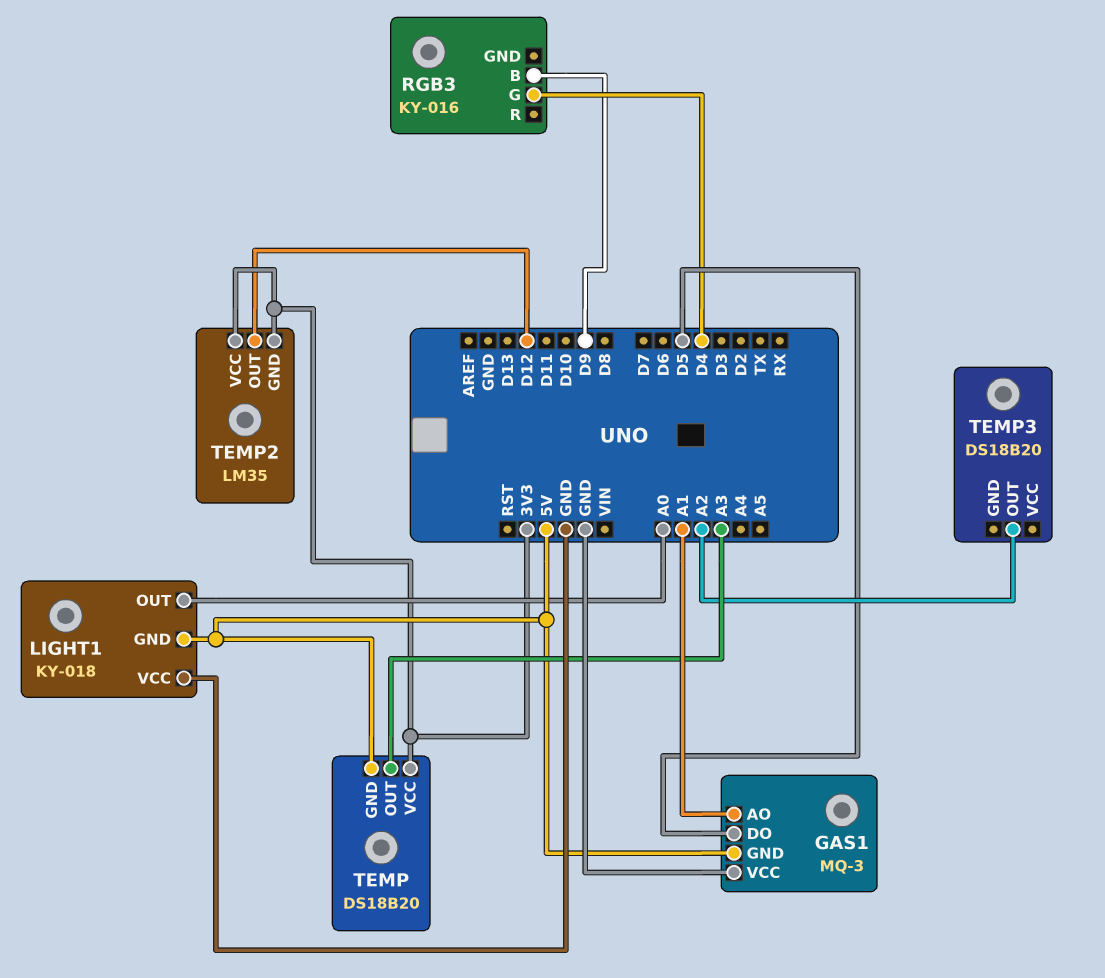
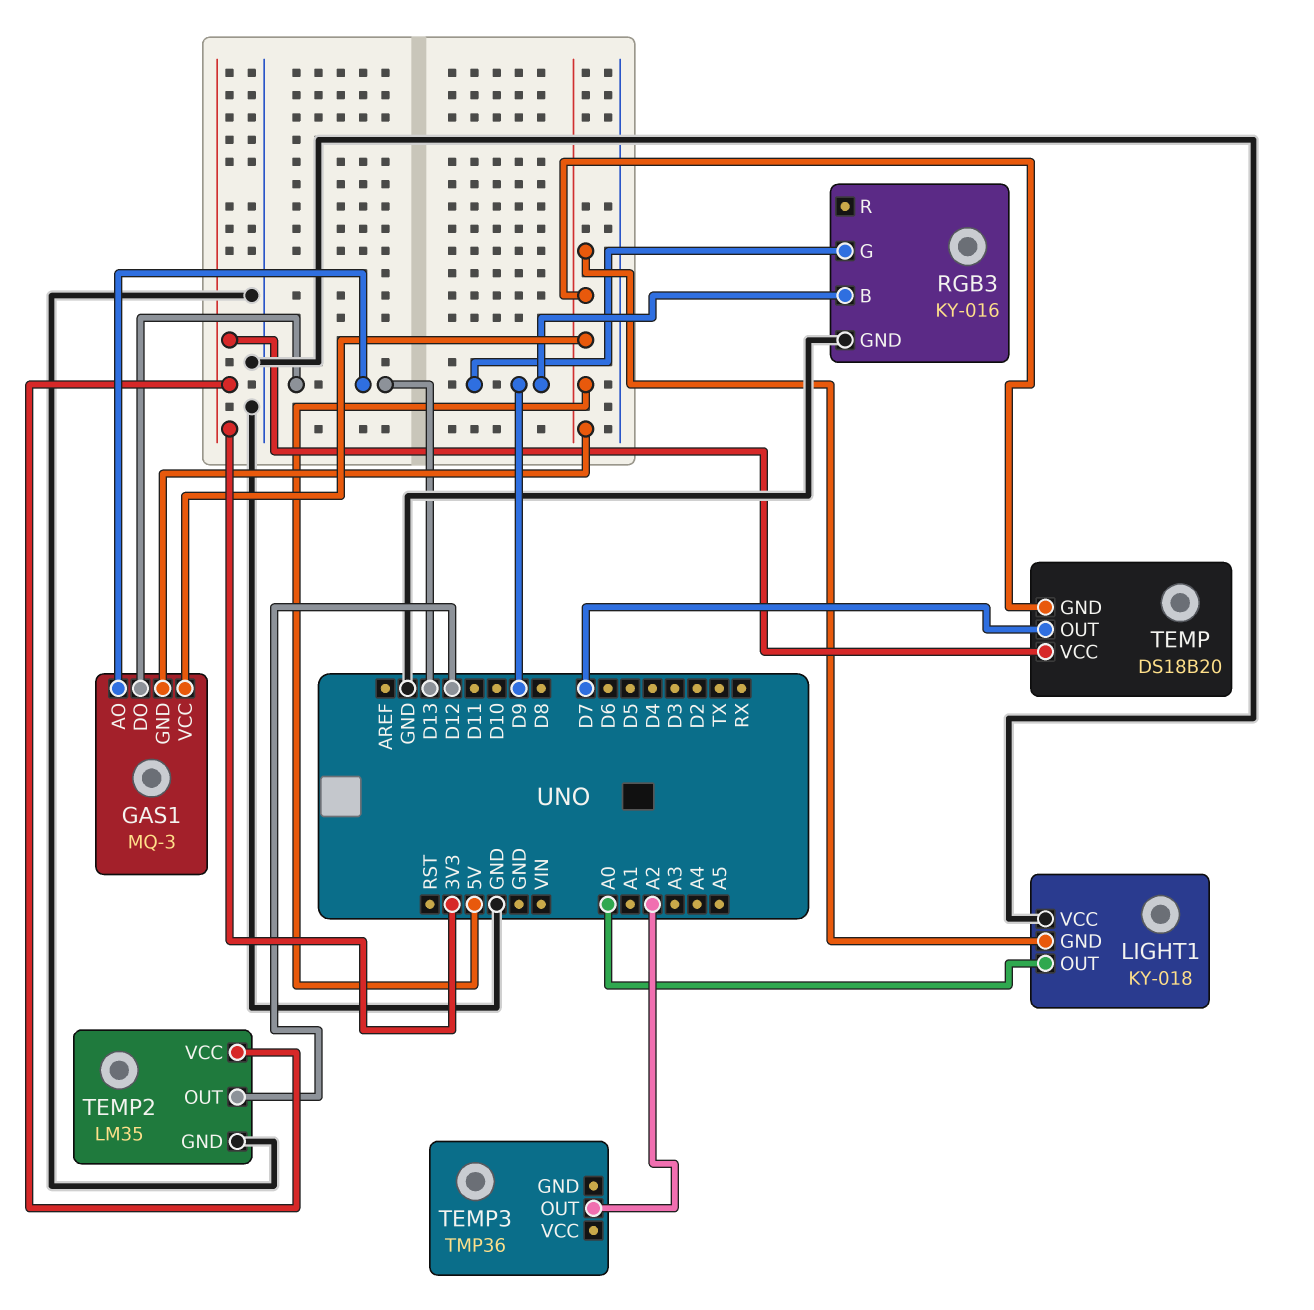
GAS1 pin AO: A1 -> D13
GAS1 pin DO: D5 -> D13
GAS1 pin VCC: GND -> 5V
RGB3 pin G: D4 -> D9
RGB3 pin GND: none -> GND
TEMP pin OUT: A3 -> D7
TEMP2 pin GND: 3V3 -> GND
TEMP3: DS18B20 -> TMP36

